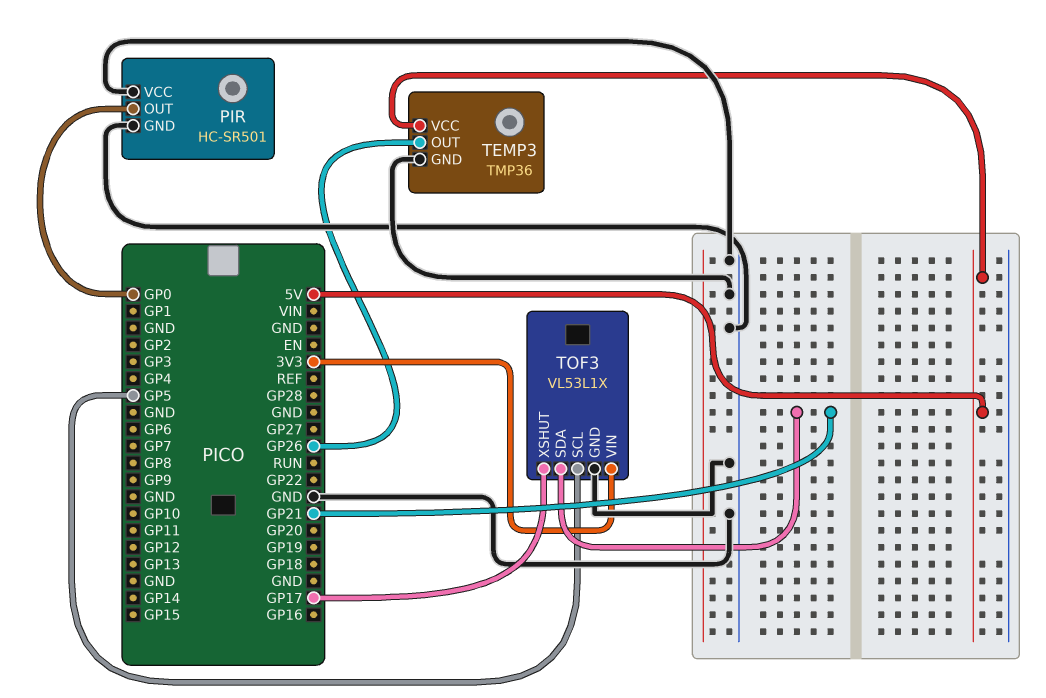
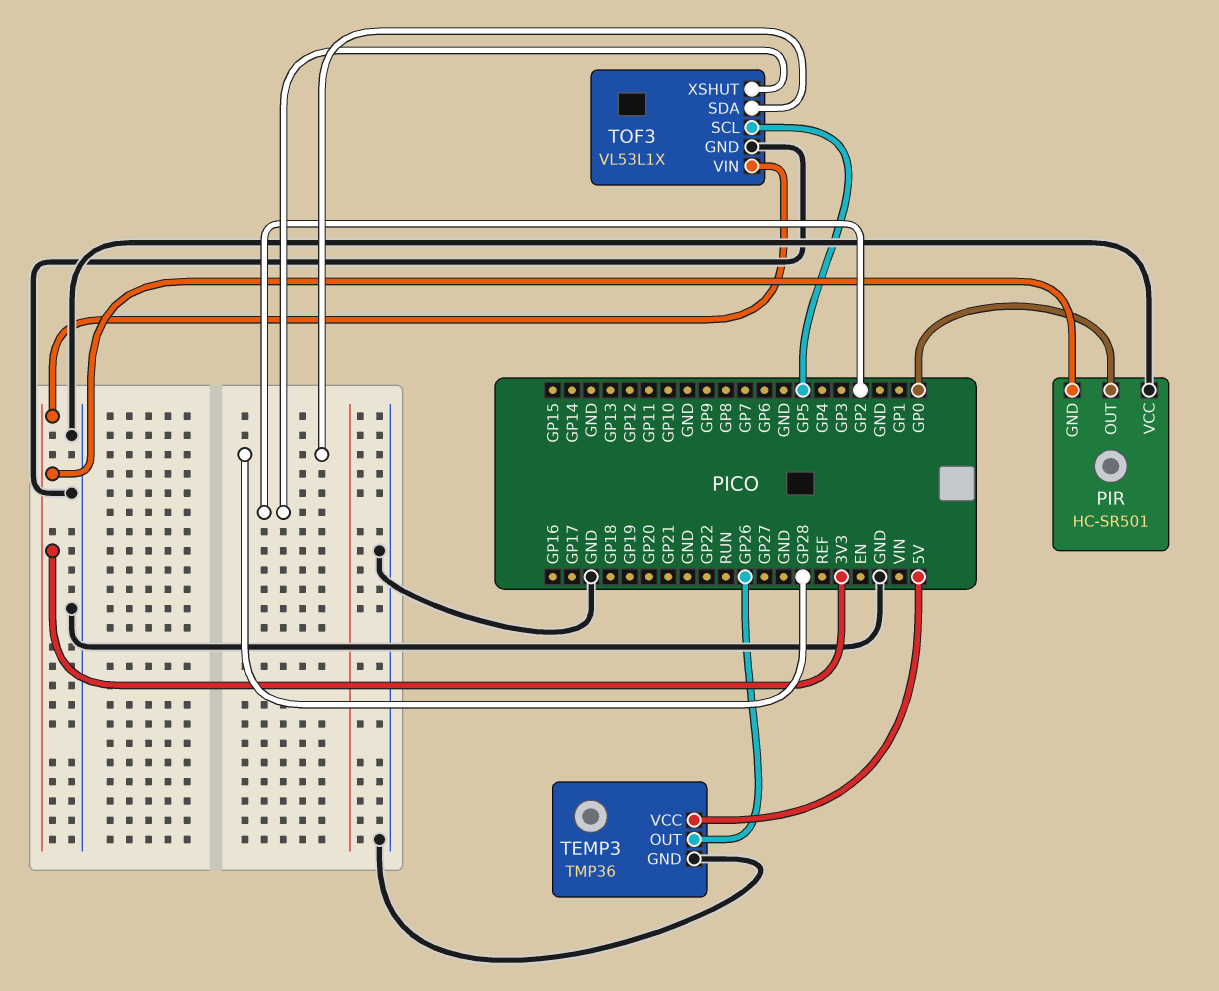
PIR pin GND: GND -> 3V3
TOF3 pin SDA: GP21 -> GP28
TOF3 pin XSHUT: GP17 -> GP2

